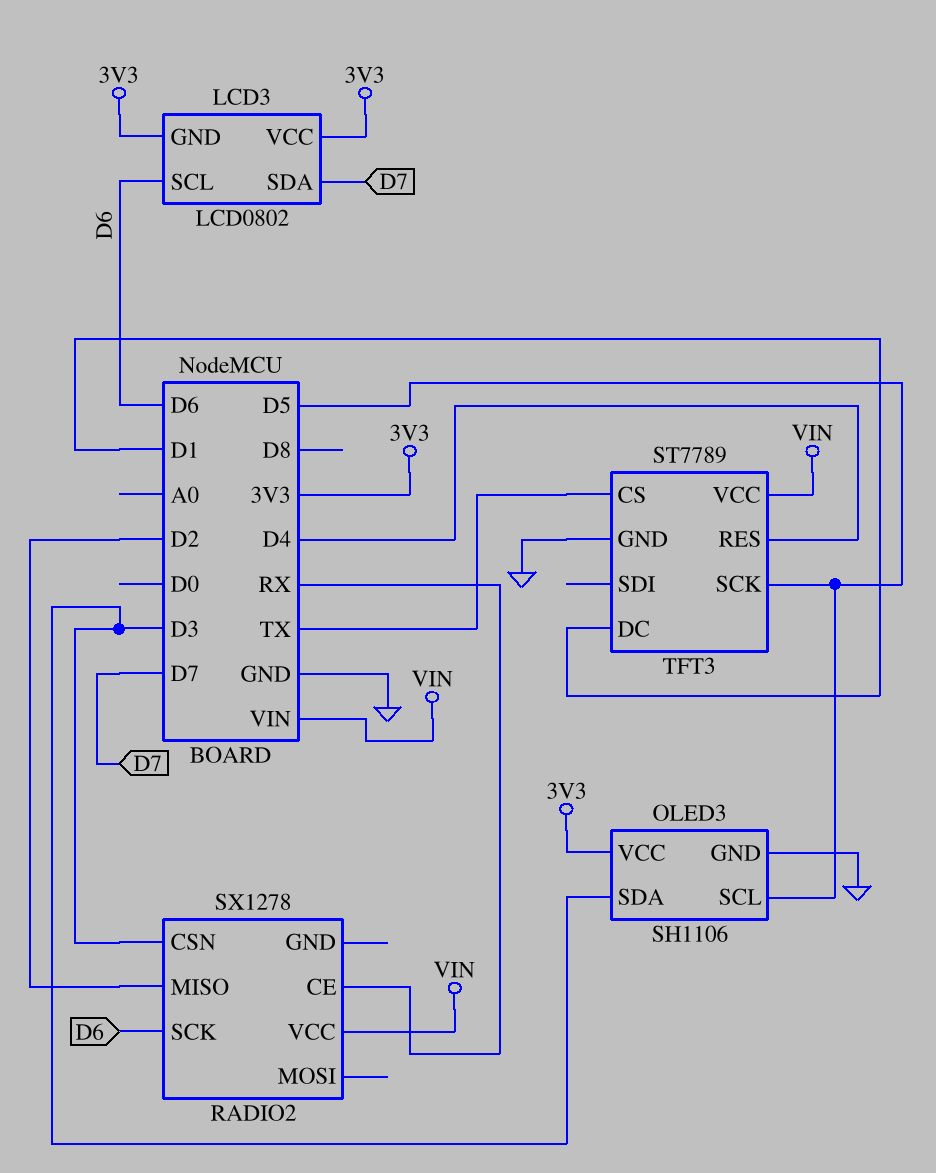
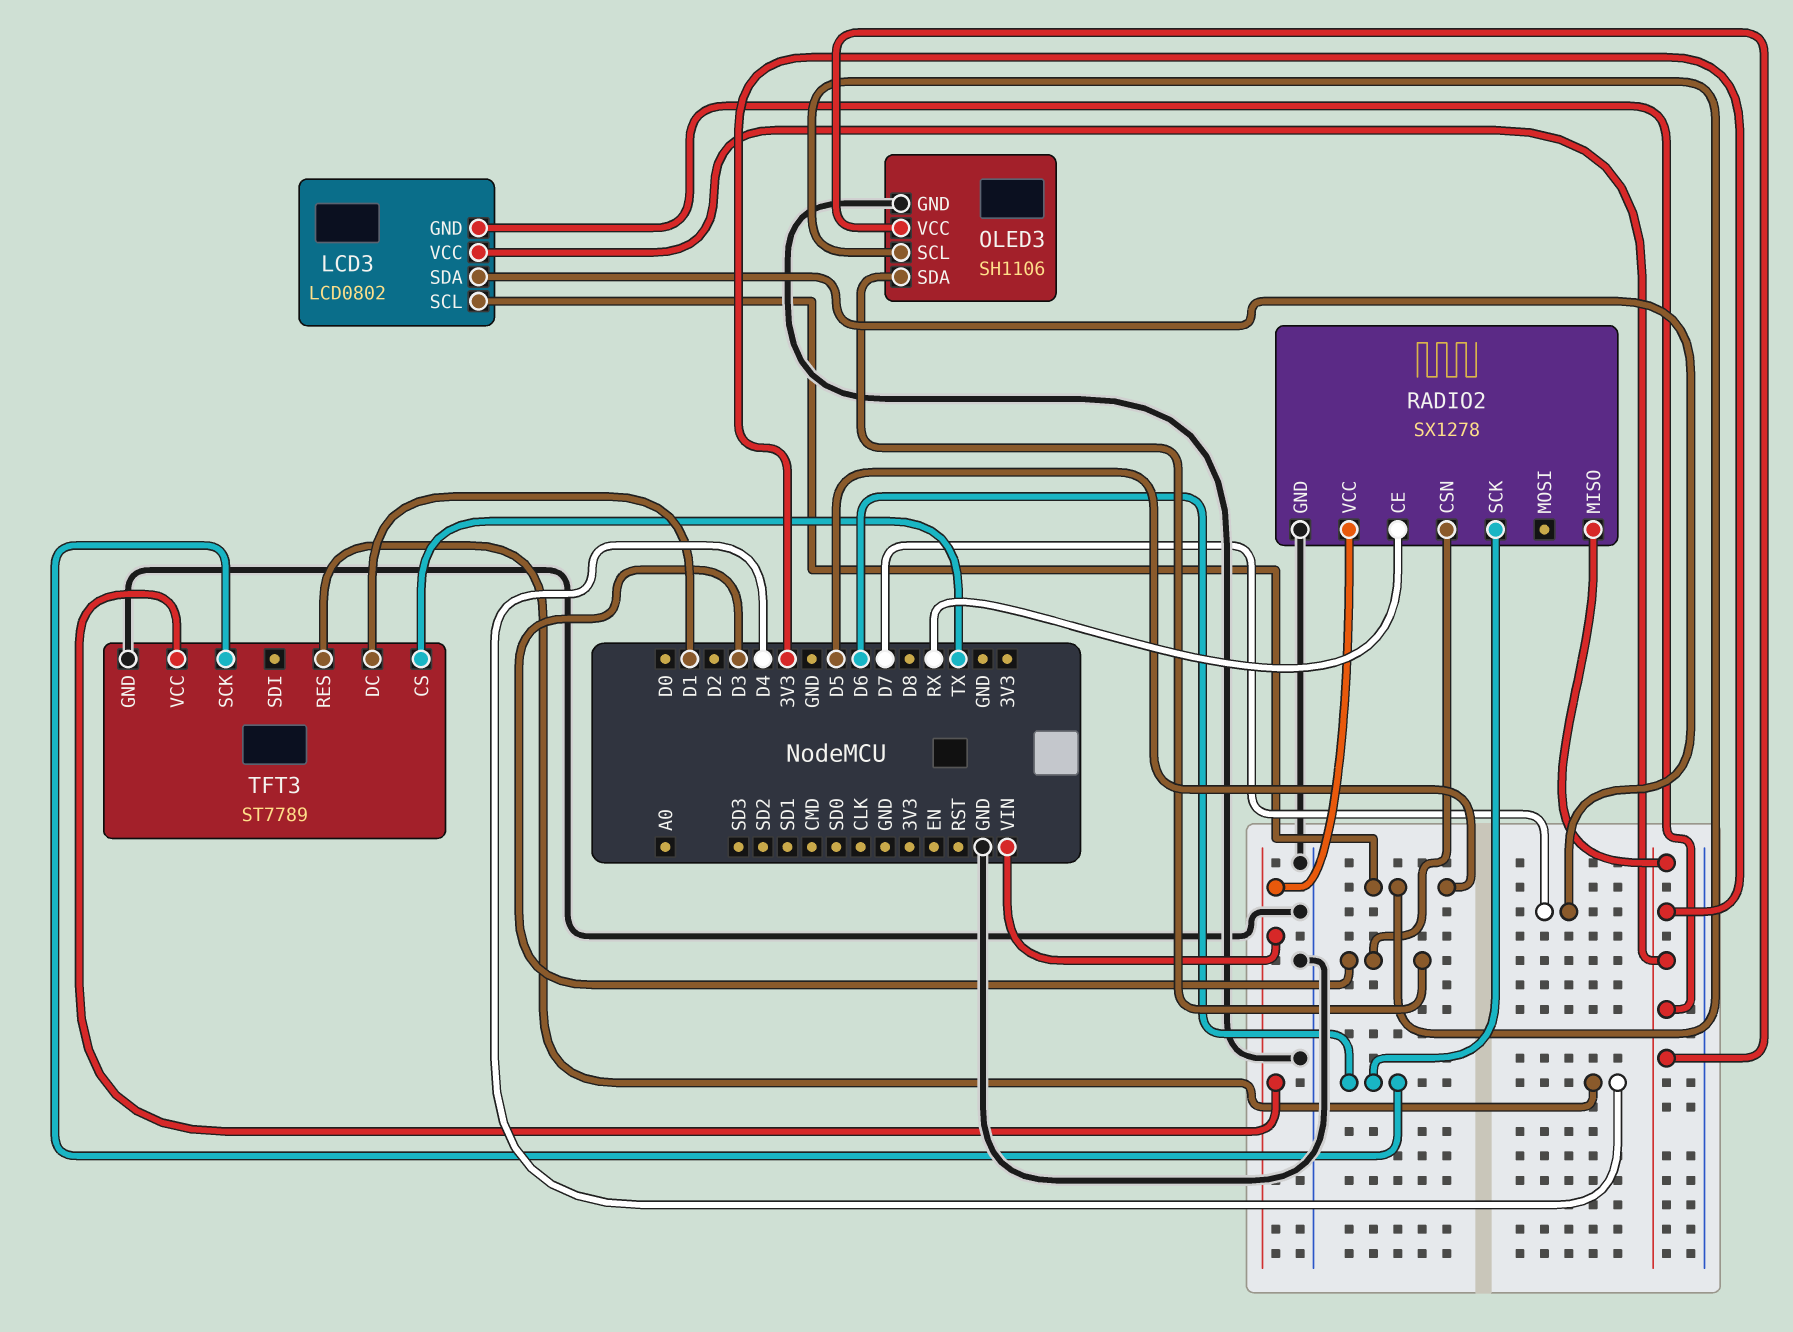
LCD3 pin SCL: D6 -> D5
RADIO2 pin GND: none -> GND
RADIO2 pin MISO: D2 -> 3V3
TFT3 pin SCK: D5 -> D6

